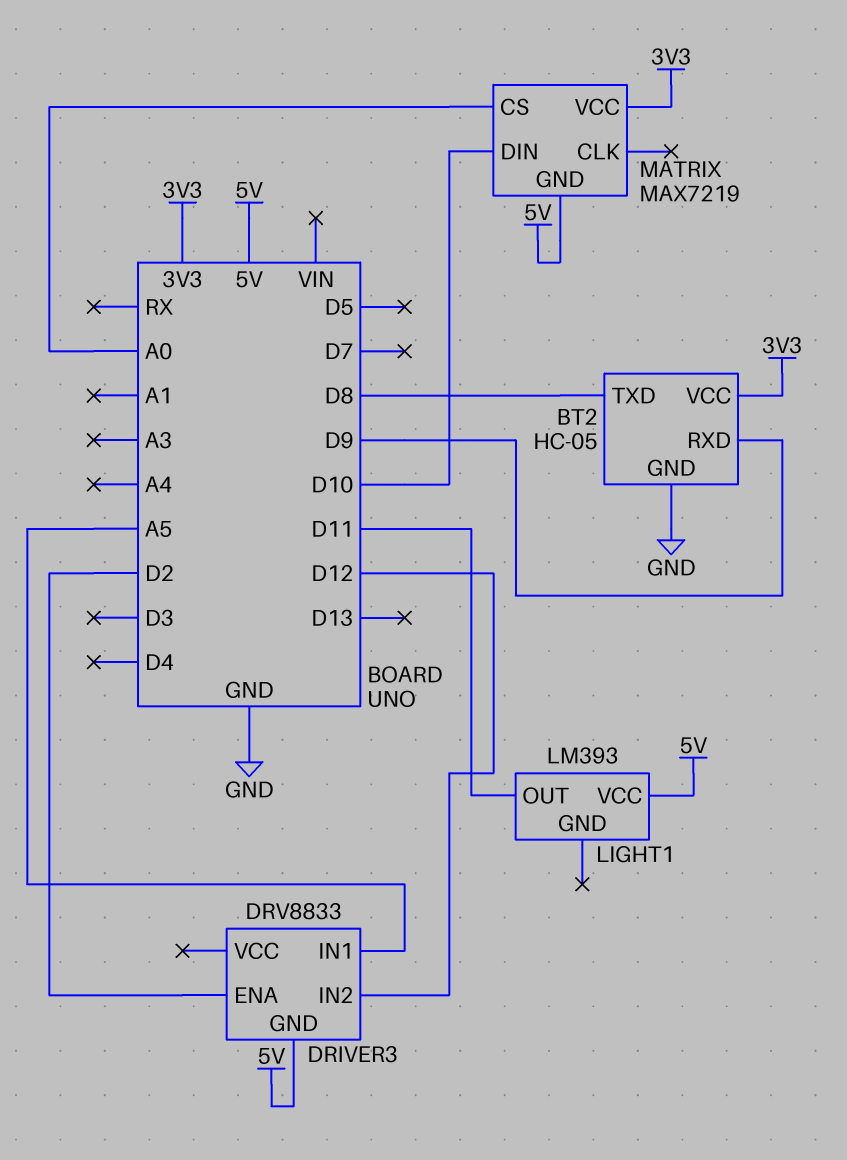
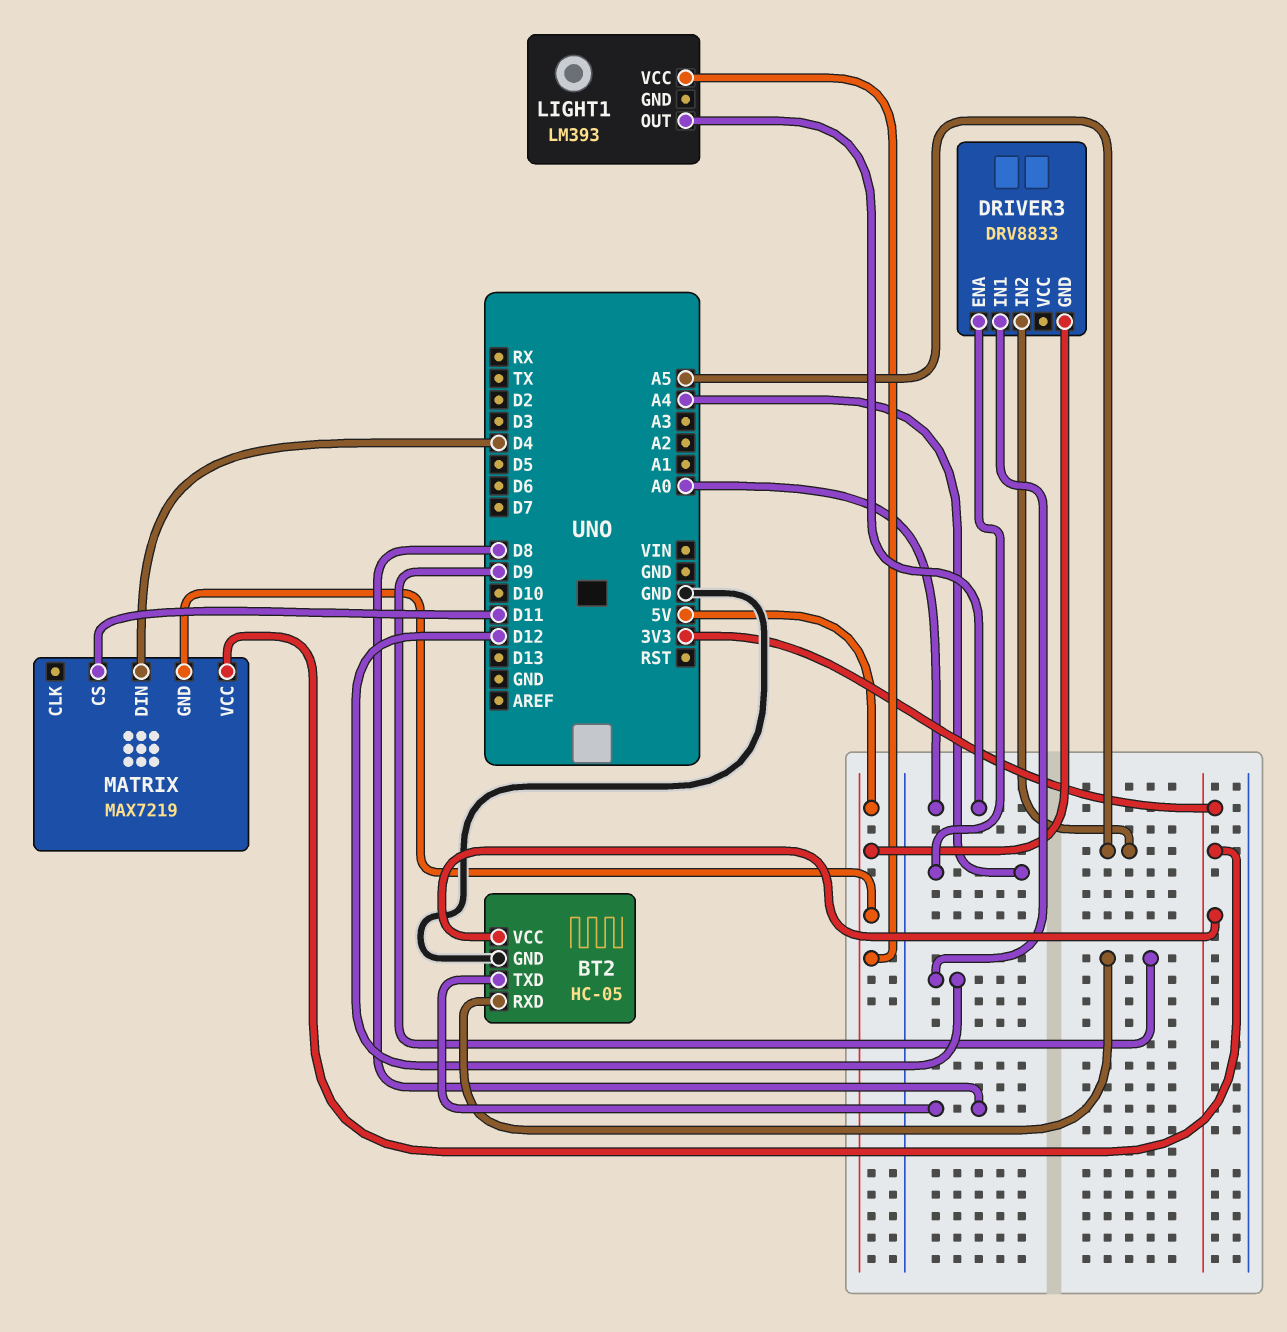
DRIVER3 pin ENA: D2 -> A4
DRIVER3 pin IN1: A5 -> D12
DRIVER3 pin IN2: D12 -> A5
LIGHT1 pin OUT: D11 -> A0
MATRIX pin CS: A0 -> D11
MATRIX pin DIN: D10 -> D4

